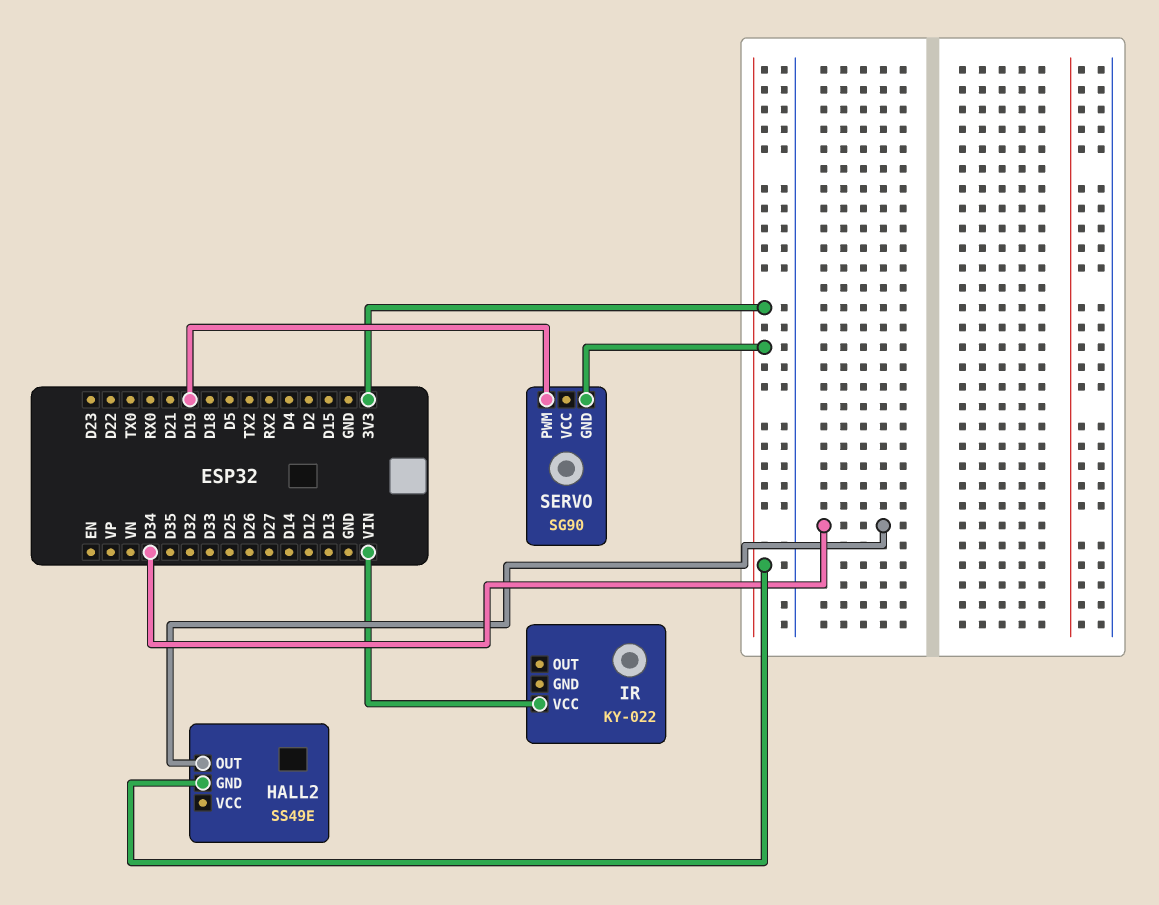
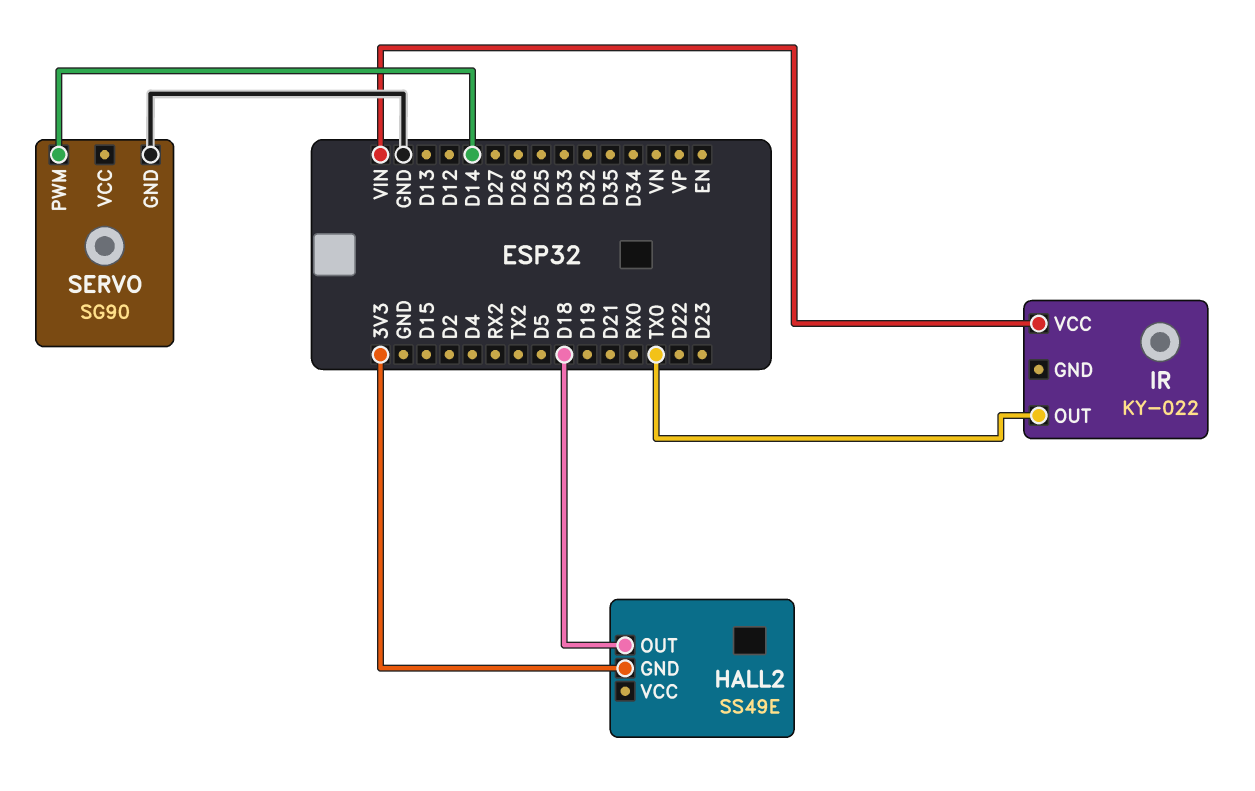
HALL2 pin OUT: D34 -> D18
IR pin OUT: none -> TX0
SERVO pin GND: 3V3 -> GND
SERVO pin PWM: D19 -> D14

